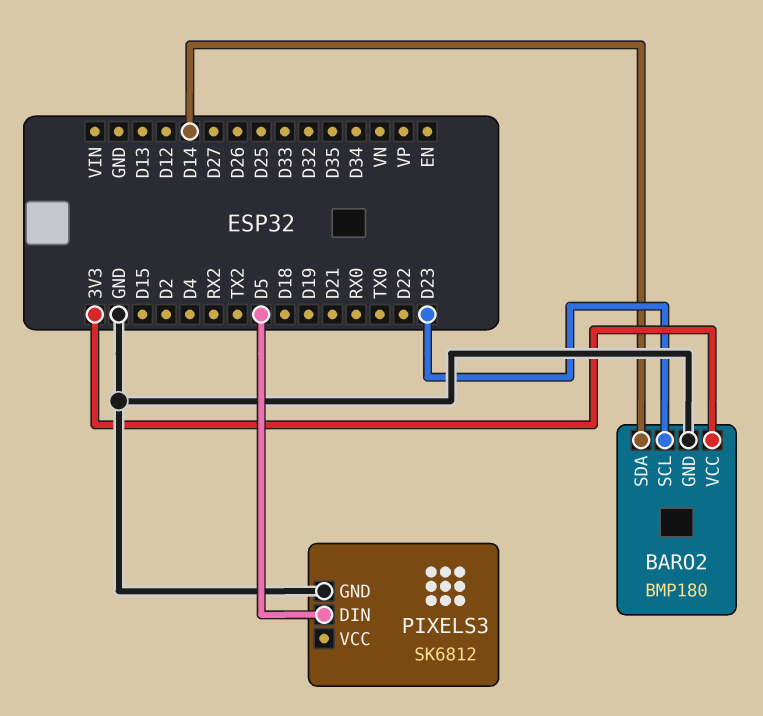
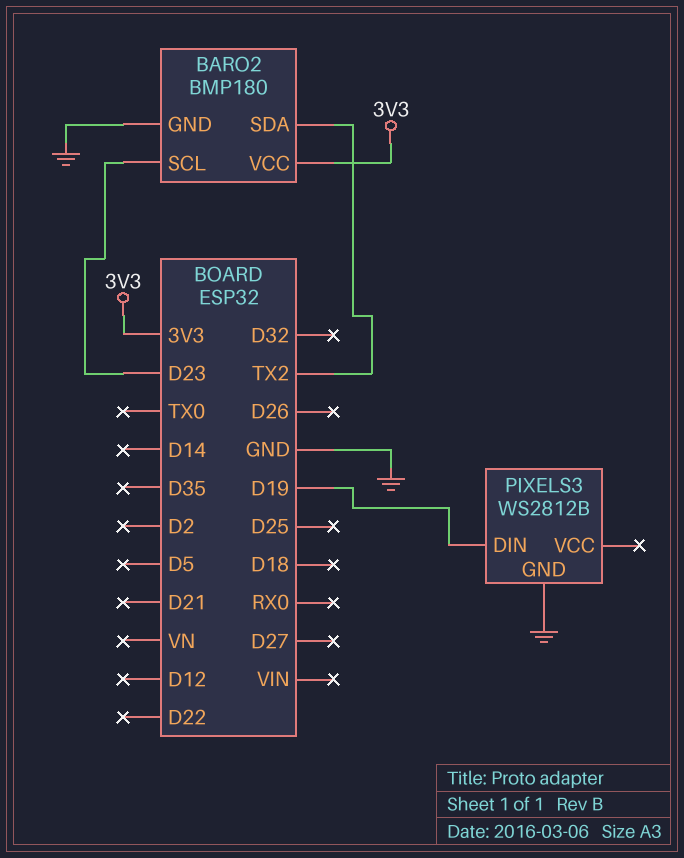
BARO2 pin SDA: D14 -> TX2
PIXELS3: SK6812 -> WS2812B
PIXELS3 pin DIN: D5 -> D19

